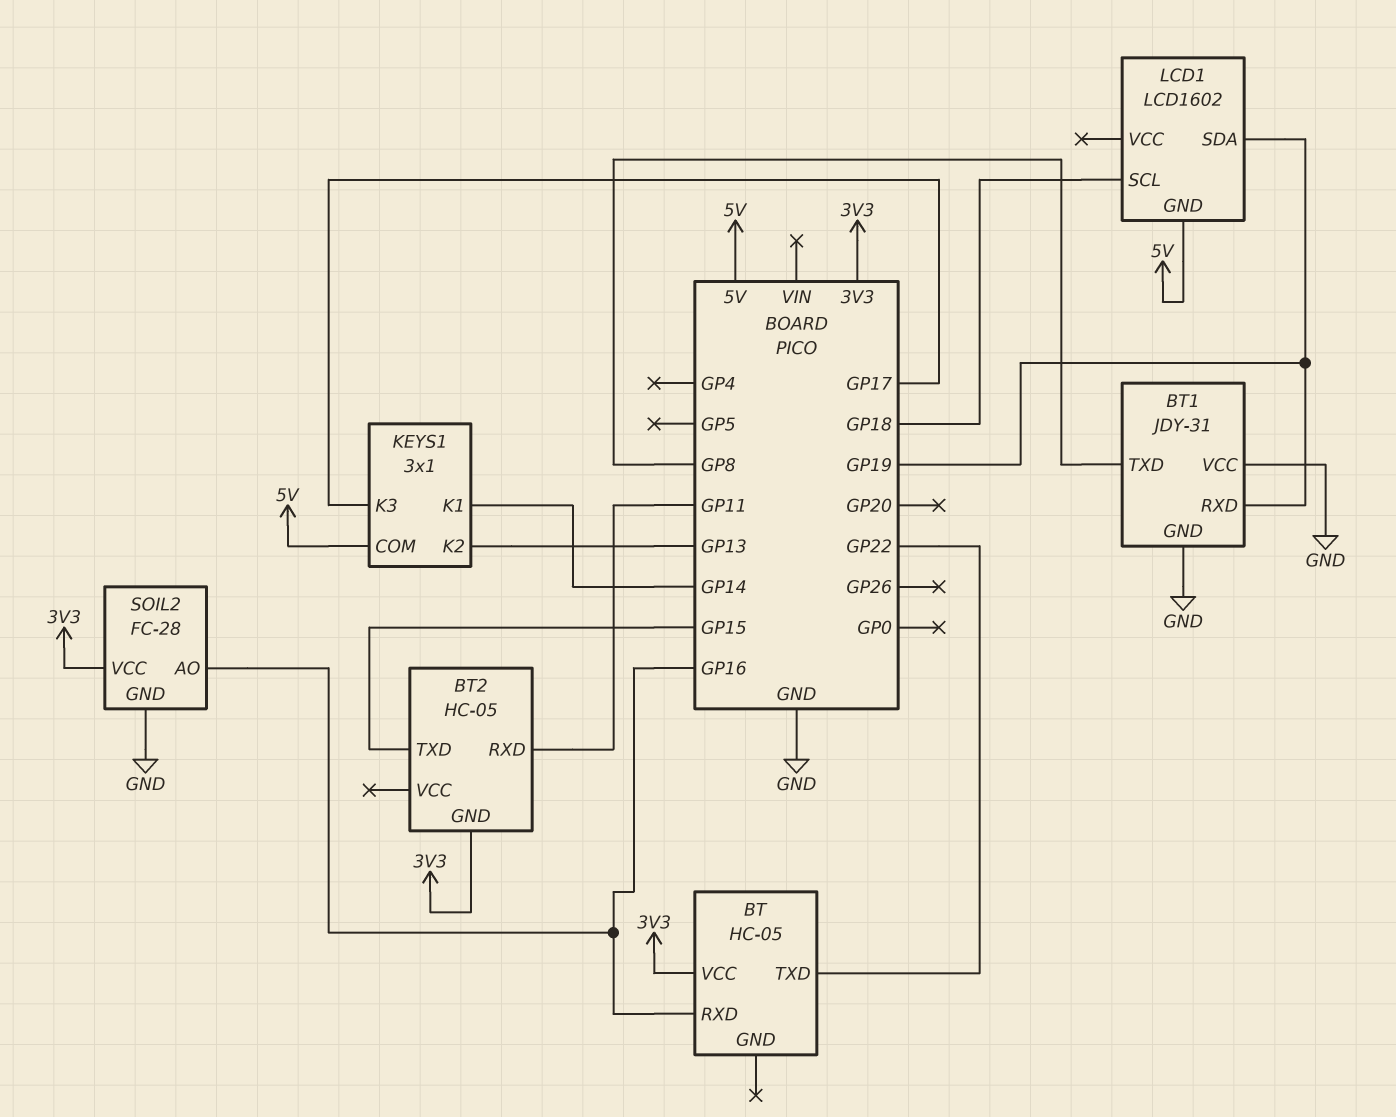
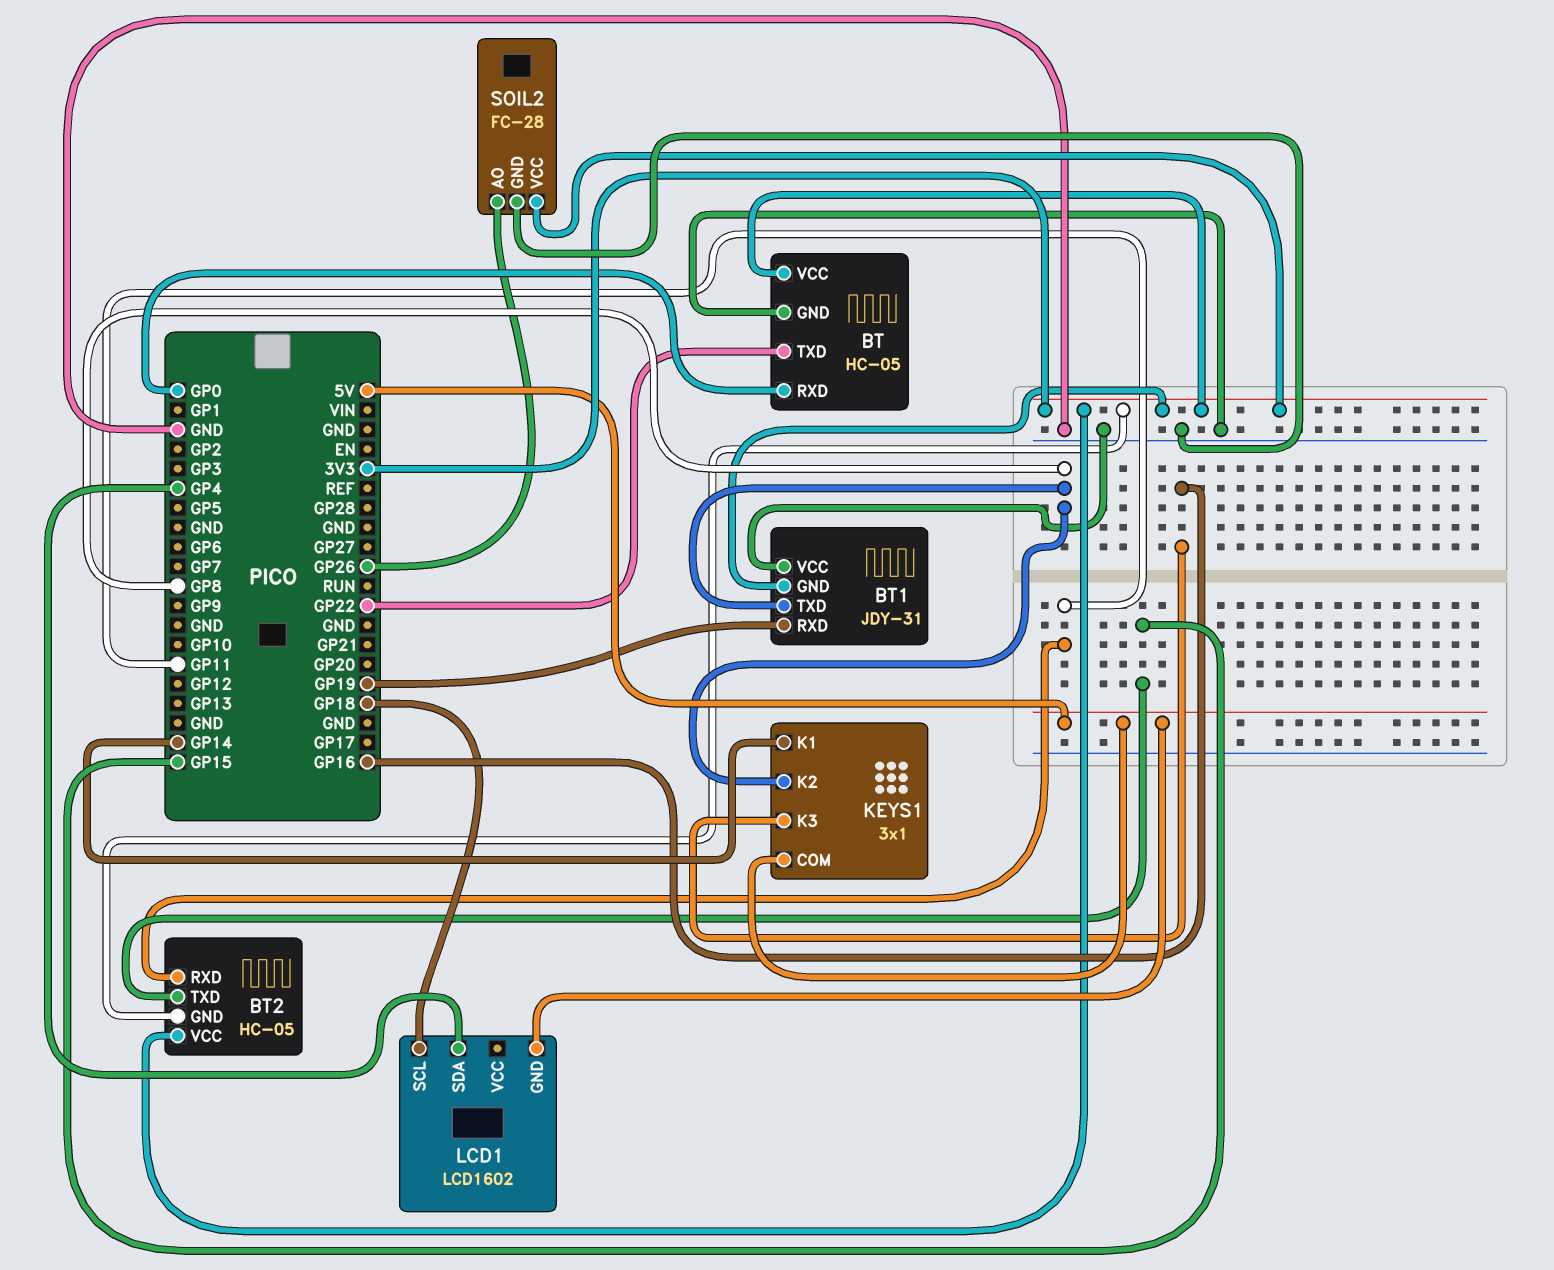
BT pin GND: none -> GND
BT pin RXD: GP16 -> GP0
BT1 pin GND: GND -> 3V3
BT2 pin VCC: none -> 3V3
KEYS1 pin K2: GP13 -> GP8
KEYS1 pin K3: GP17 -> GP16
LCD1 pin SDA: GP19 -> GP4
SOIL2 pin AO: GP16 -> GP26

